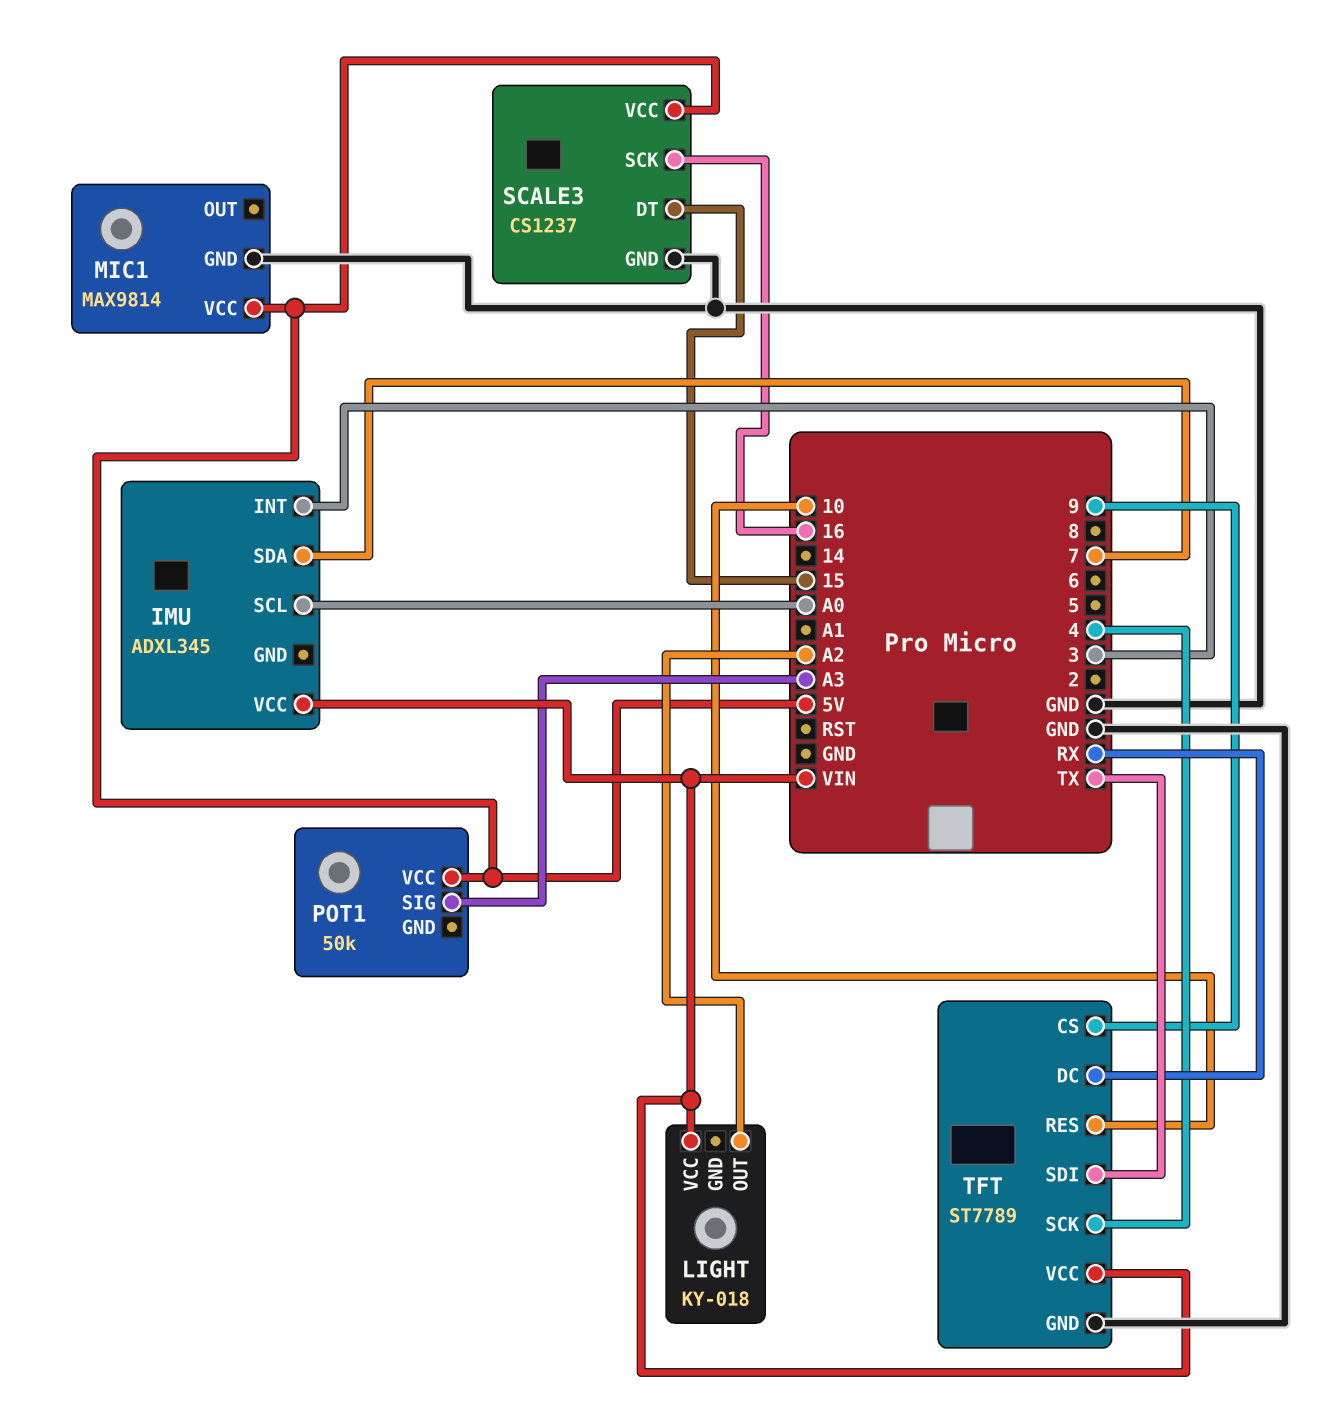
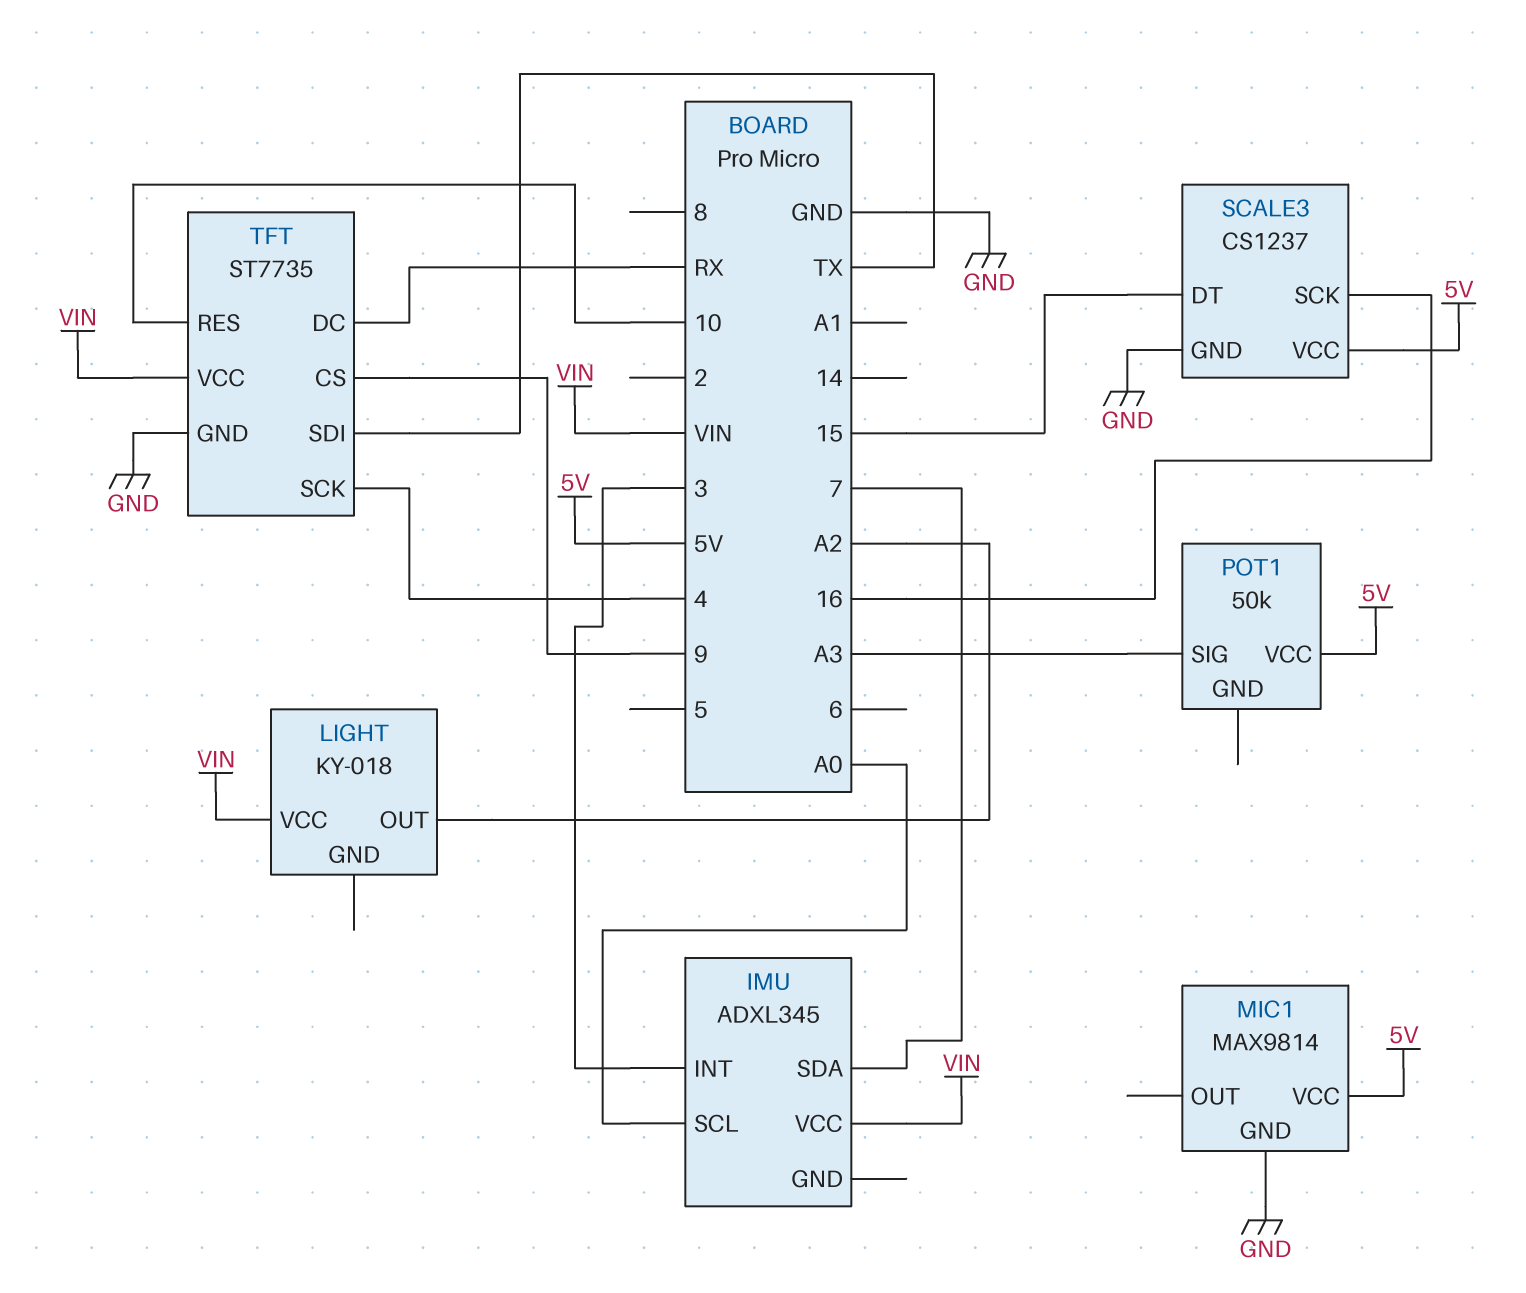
TFT: ST7789 -> ST7735

